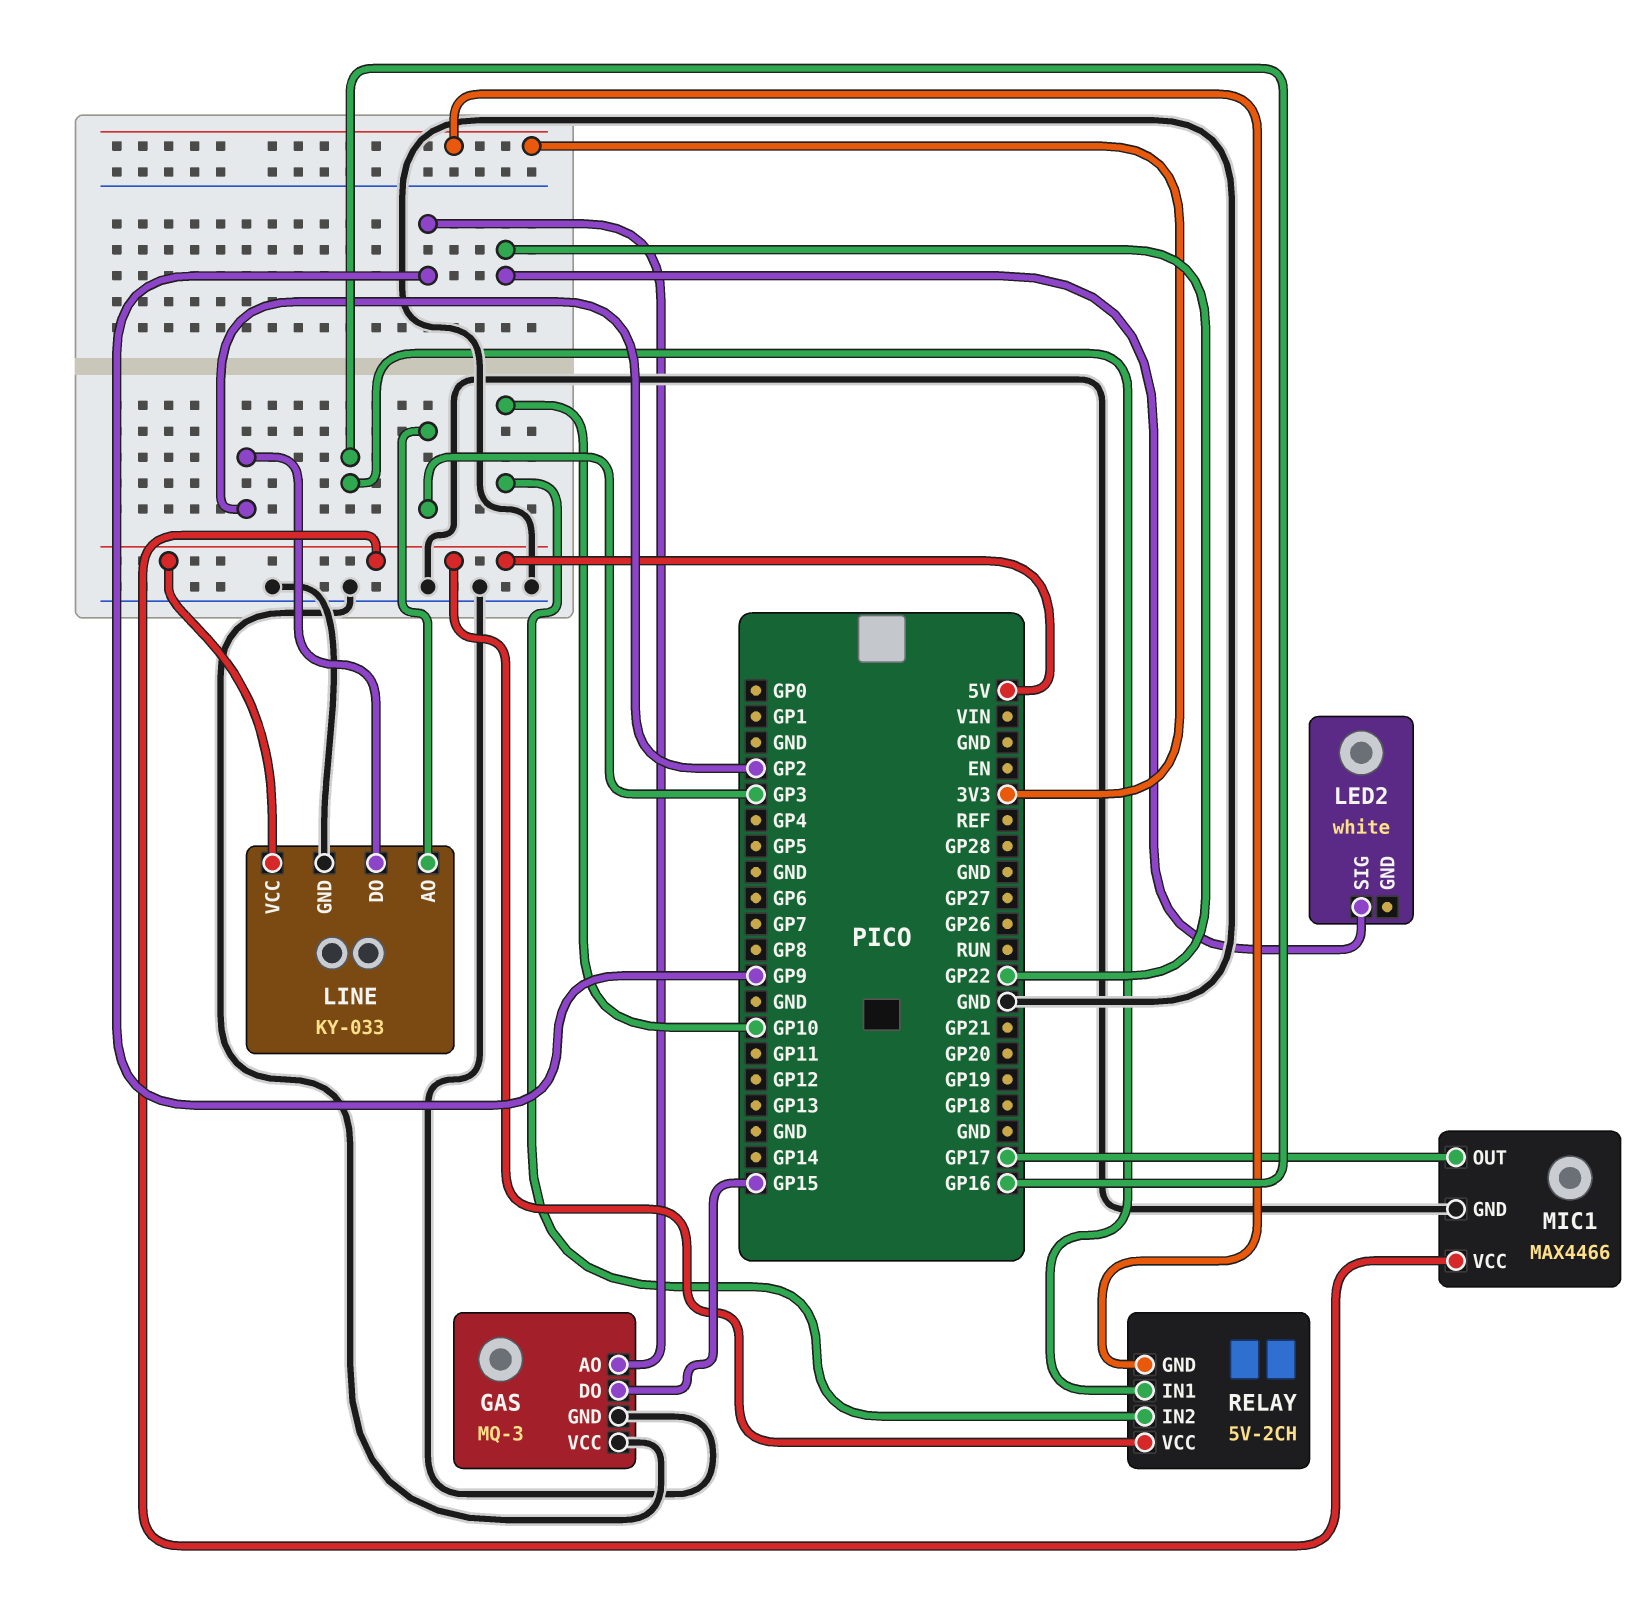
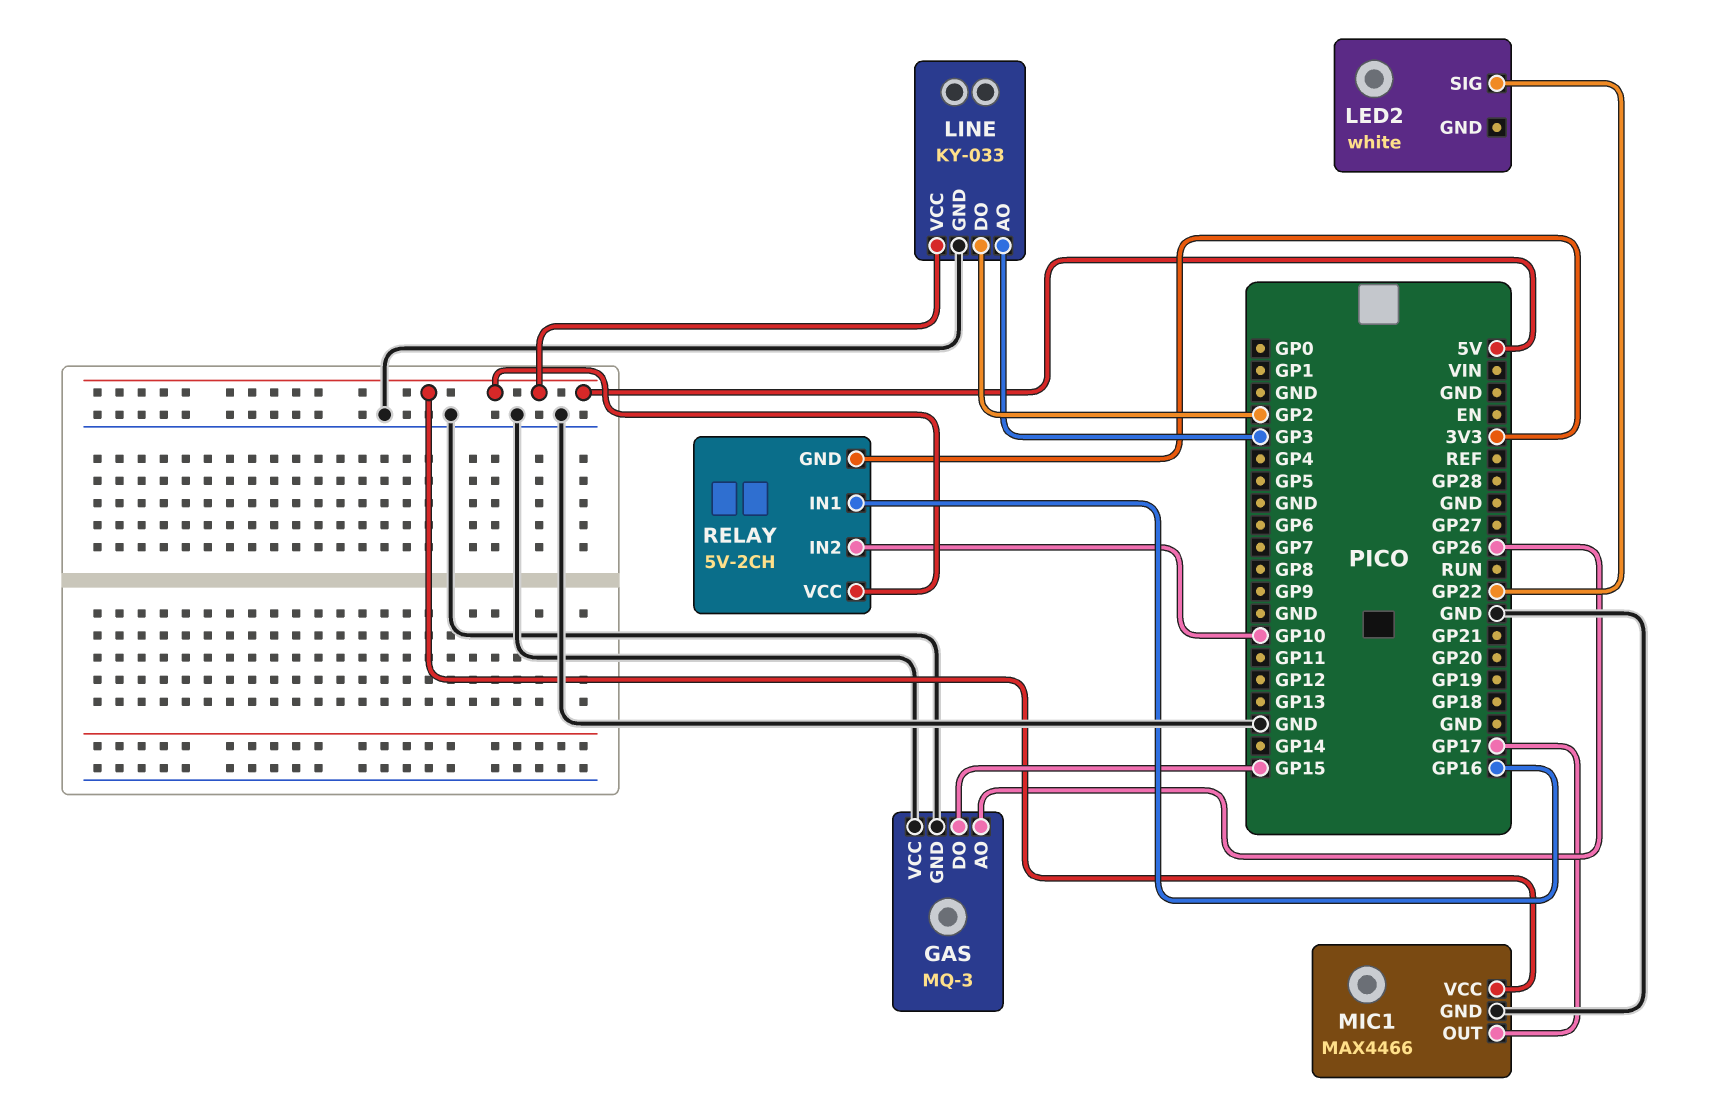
GAS pin AO: GP9 -> GP26

